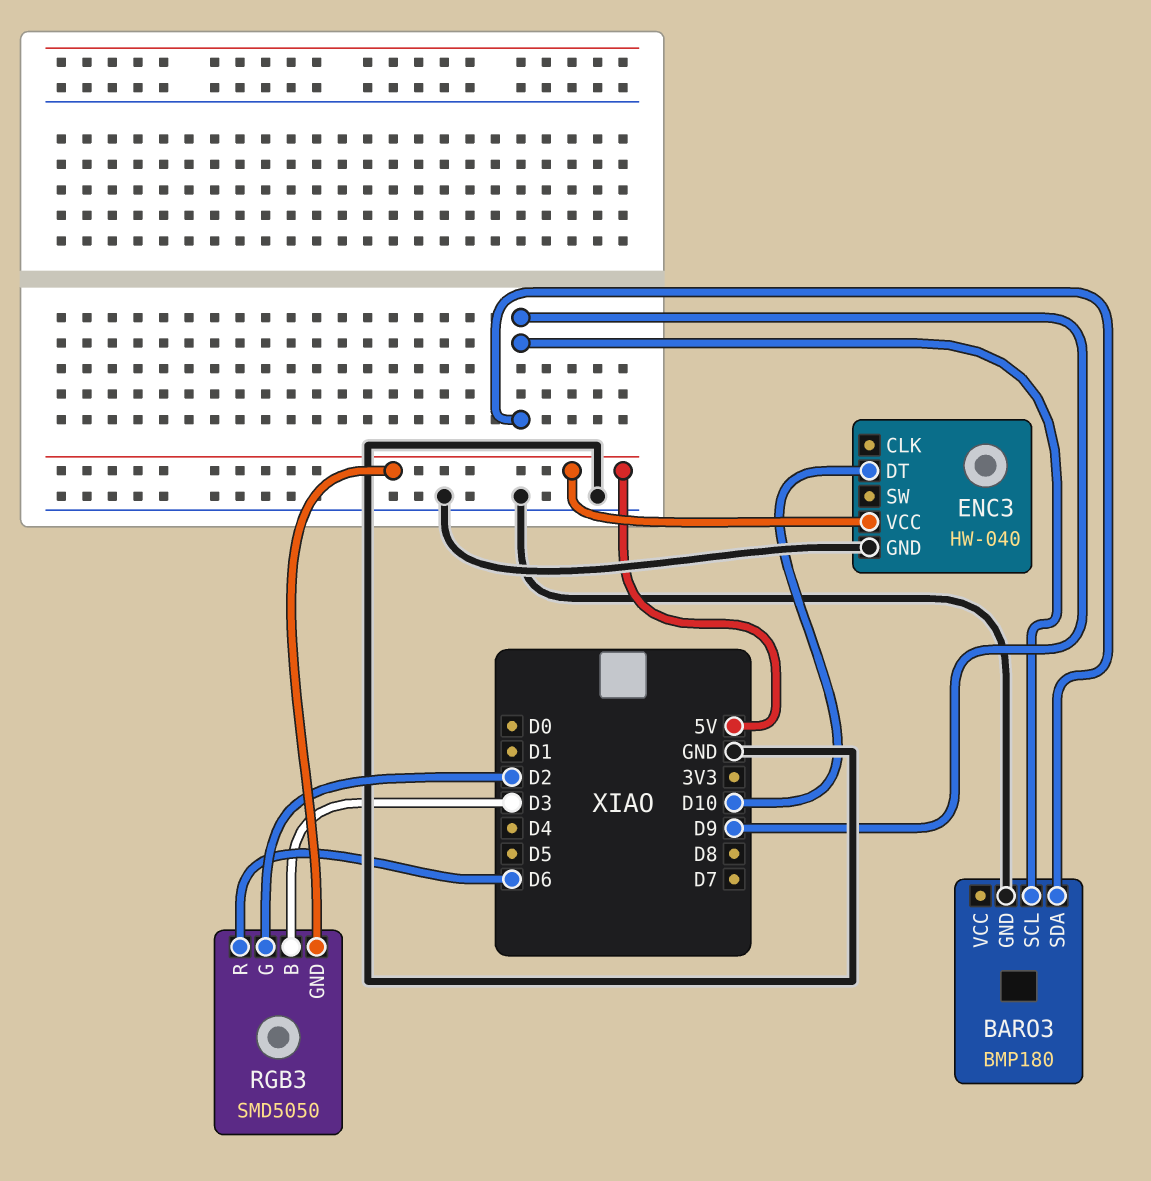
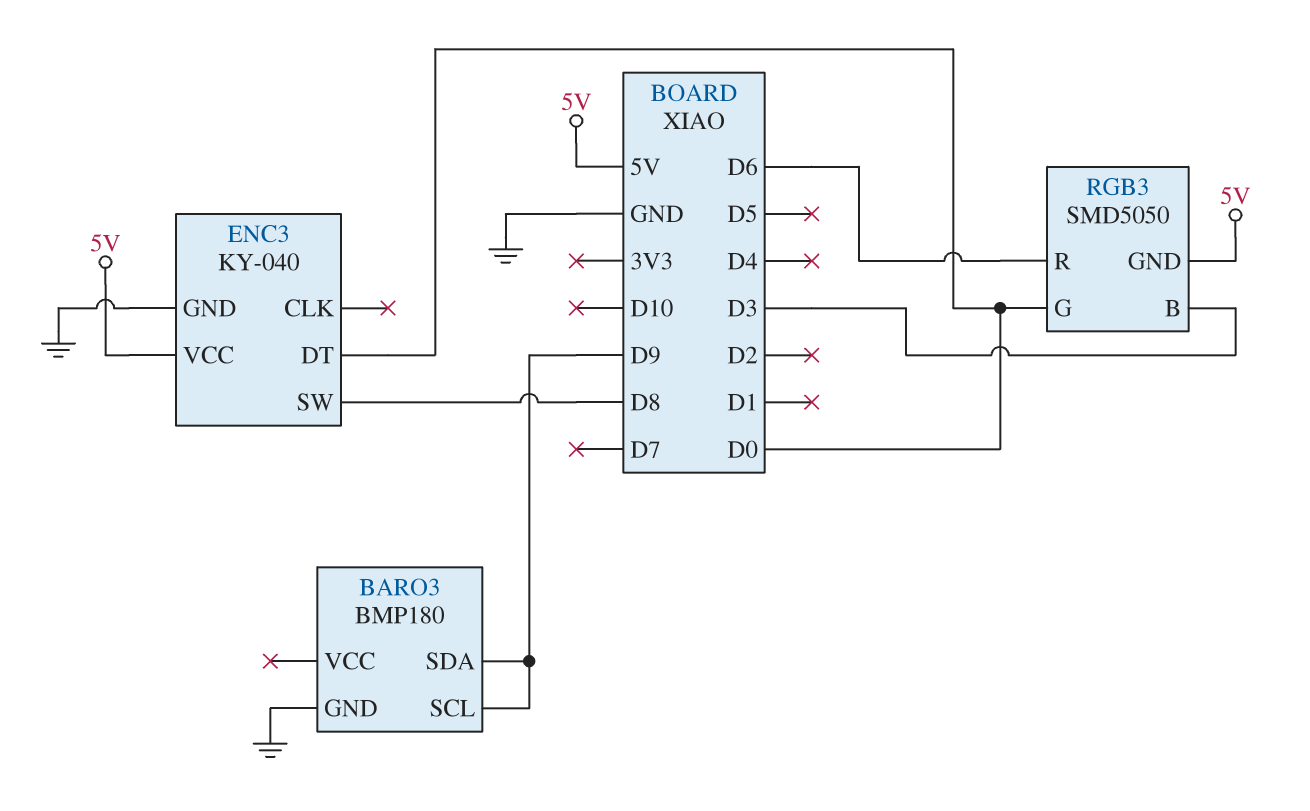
ENC3: HW-040 -> KY-040
ENC3 pin DT: D10 -> D0
ENC3 pin SW: none -> D8
RGB3 pin G: D2 -> D0

